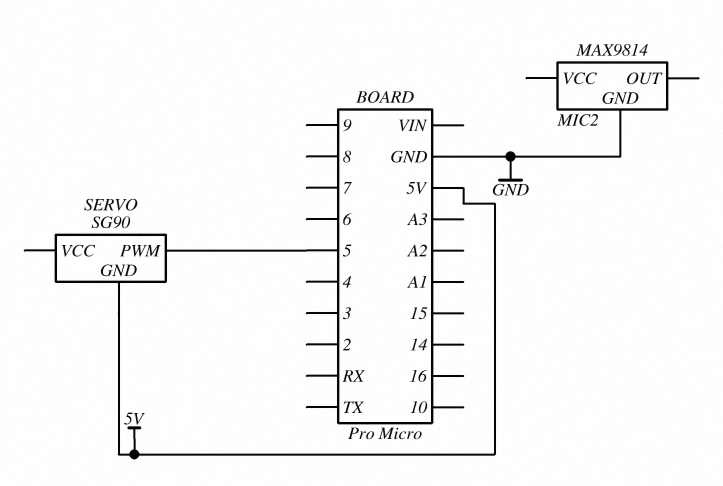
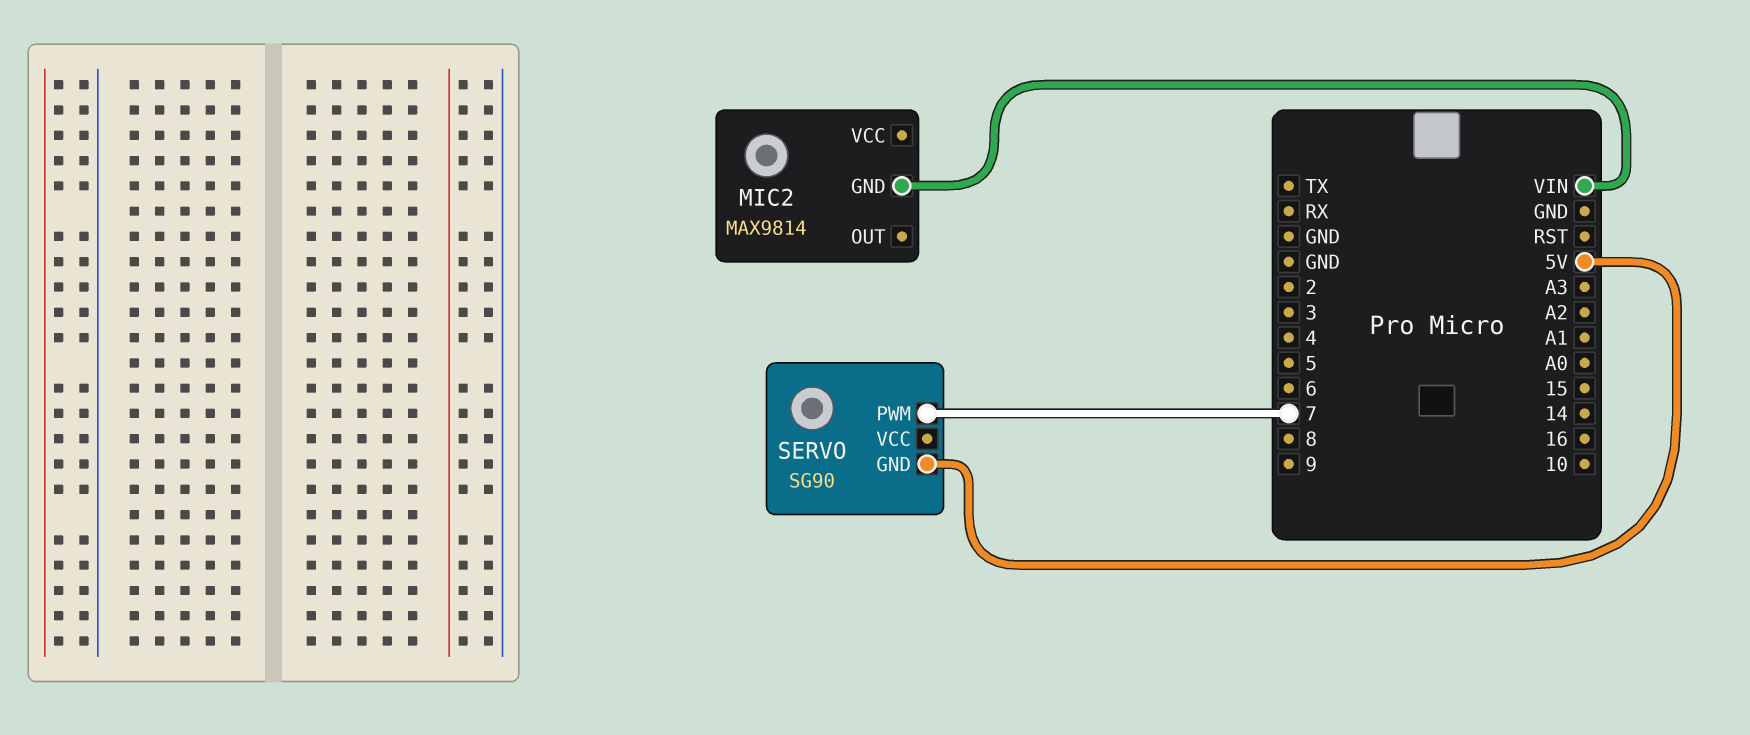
MIC2 pin GND: GND -> VIN
SERVO pin PWM: 5 -> 7

